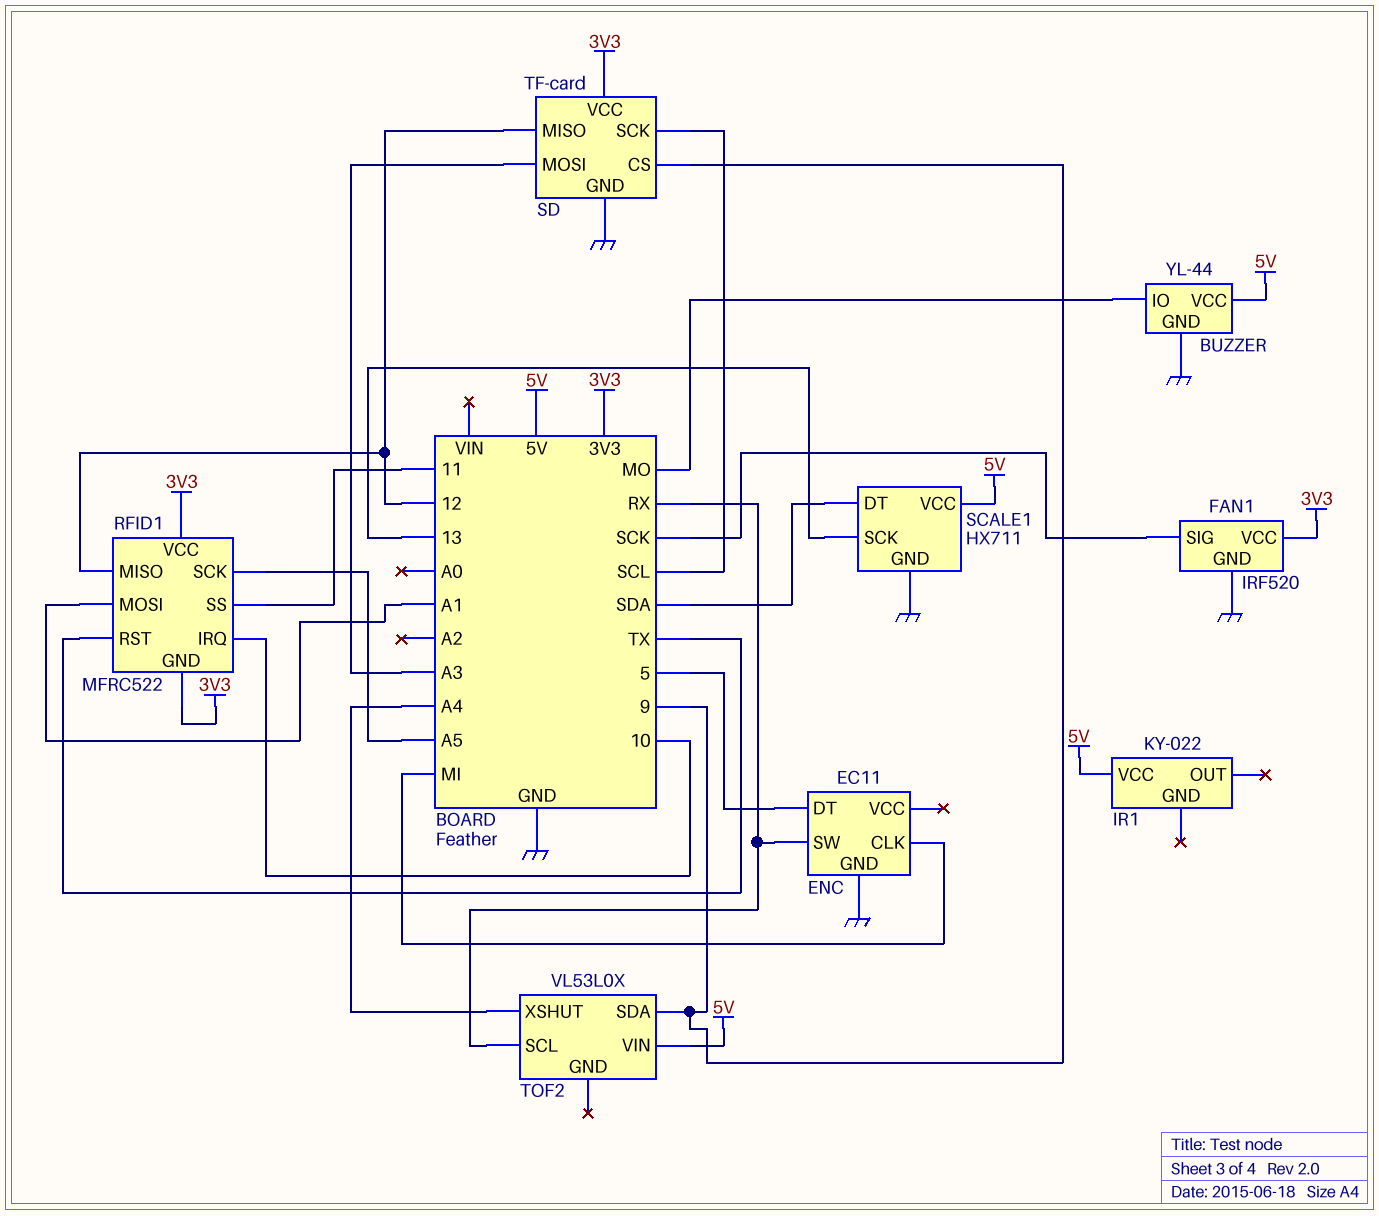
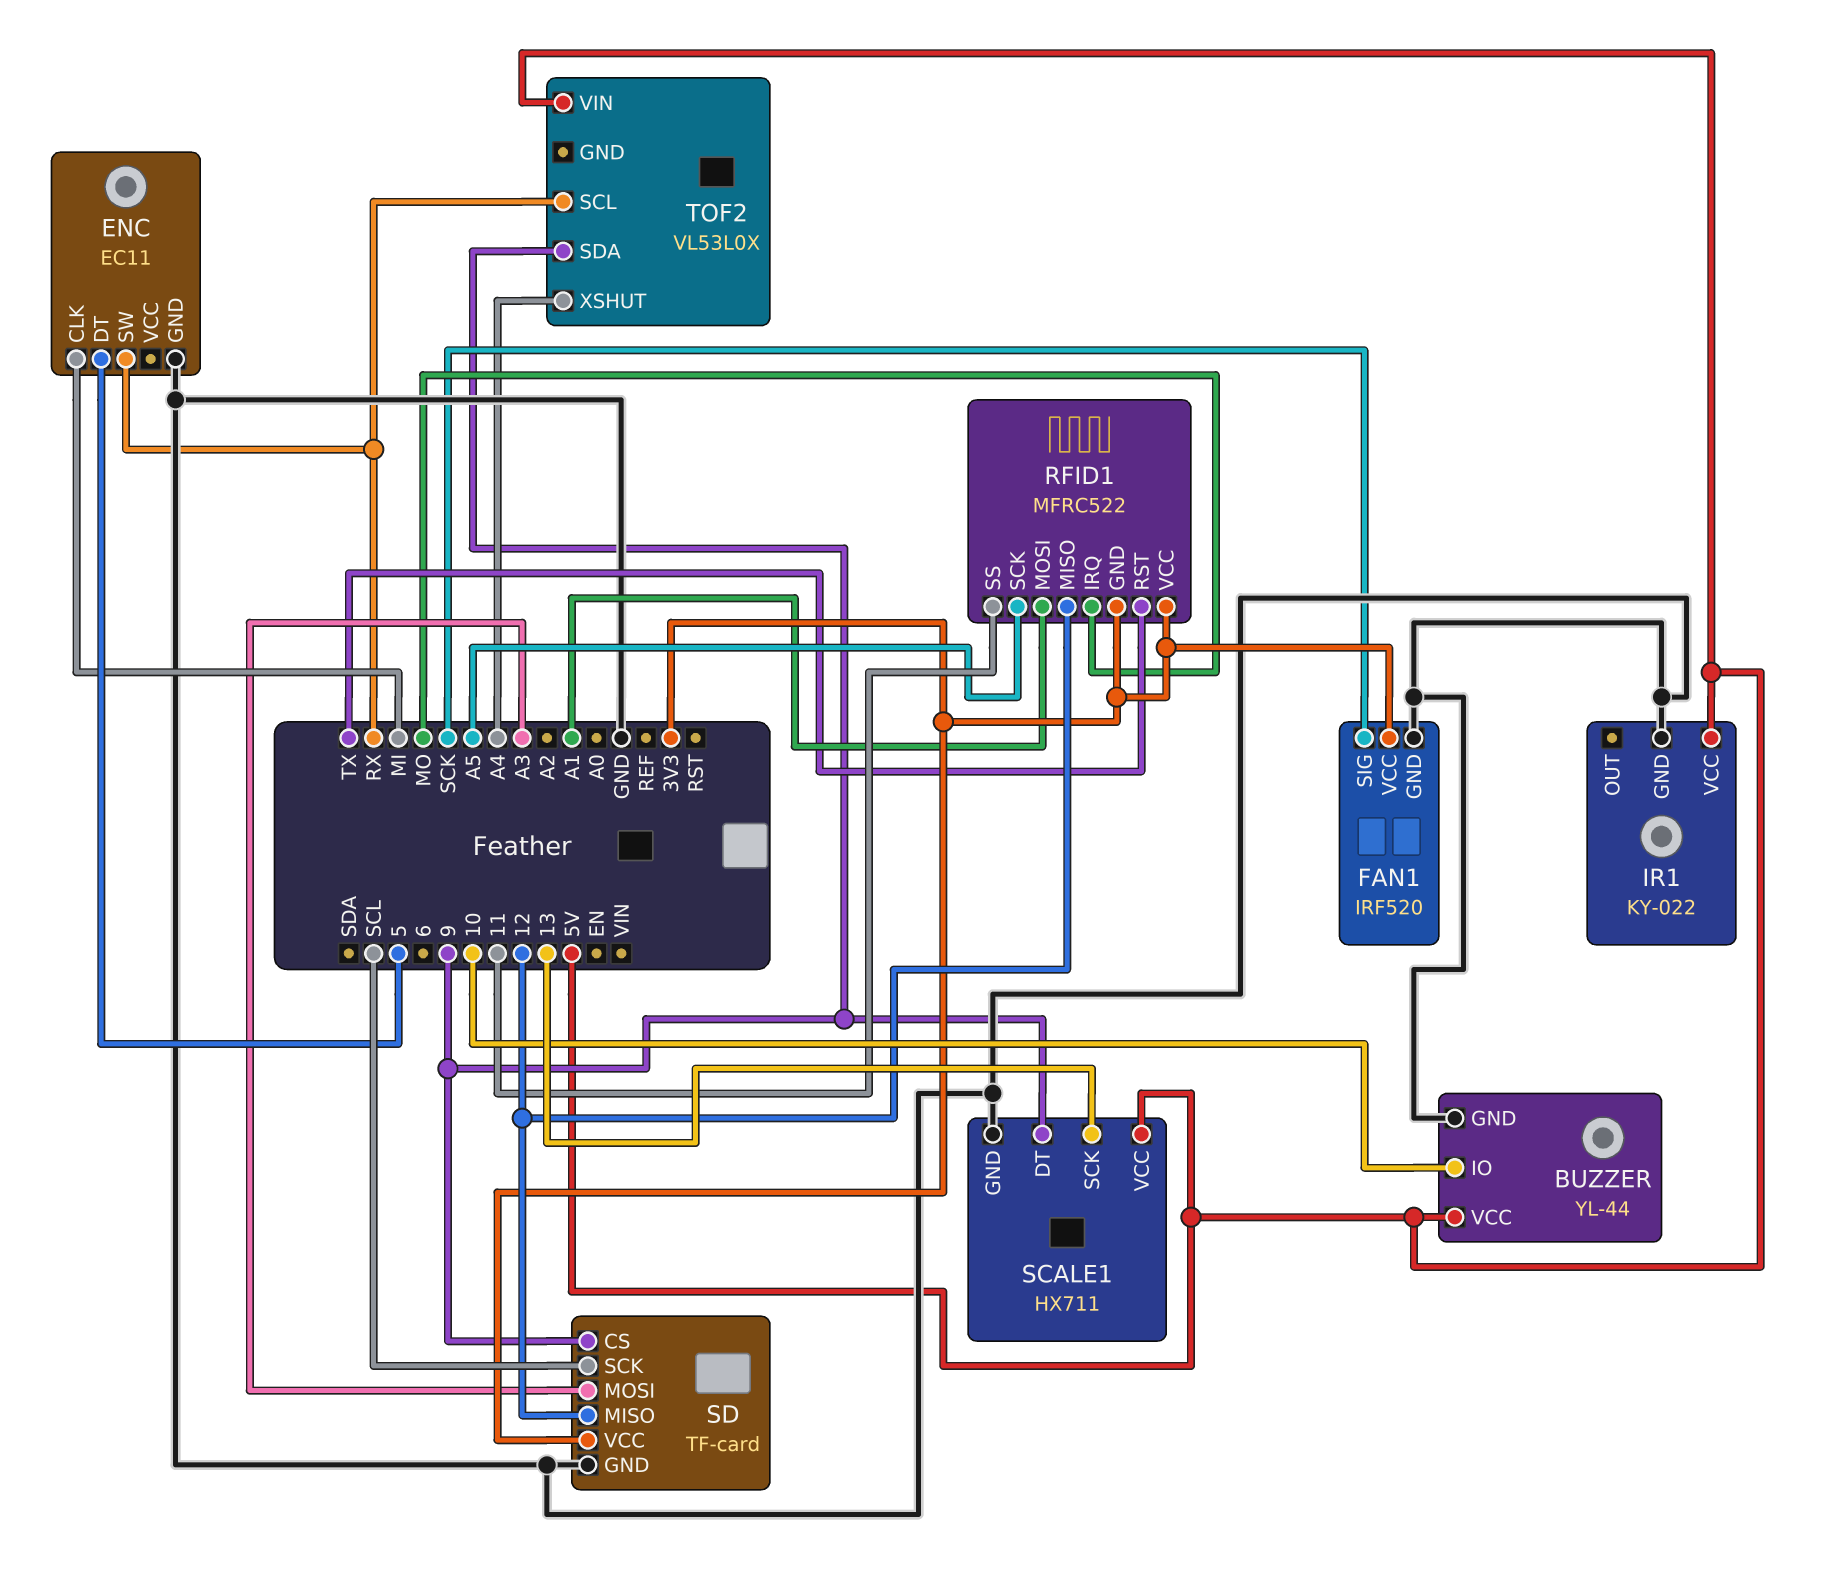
BUZZER pin IO: MO -> 10
IR1 pin GND: none -> GND
RFID1 pin IRQ: 10 -> MO
SCALE1 pin DT: SDA -> 9

